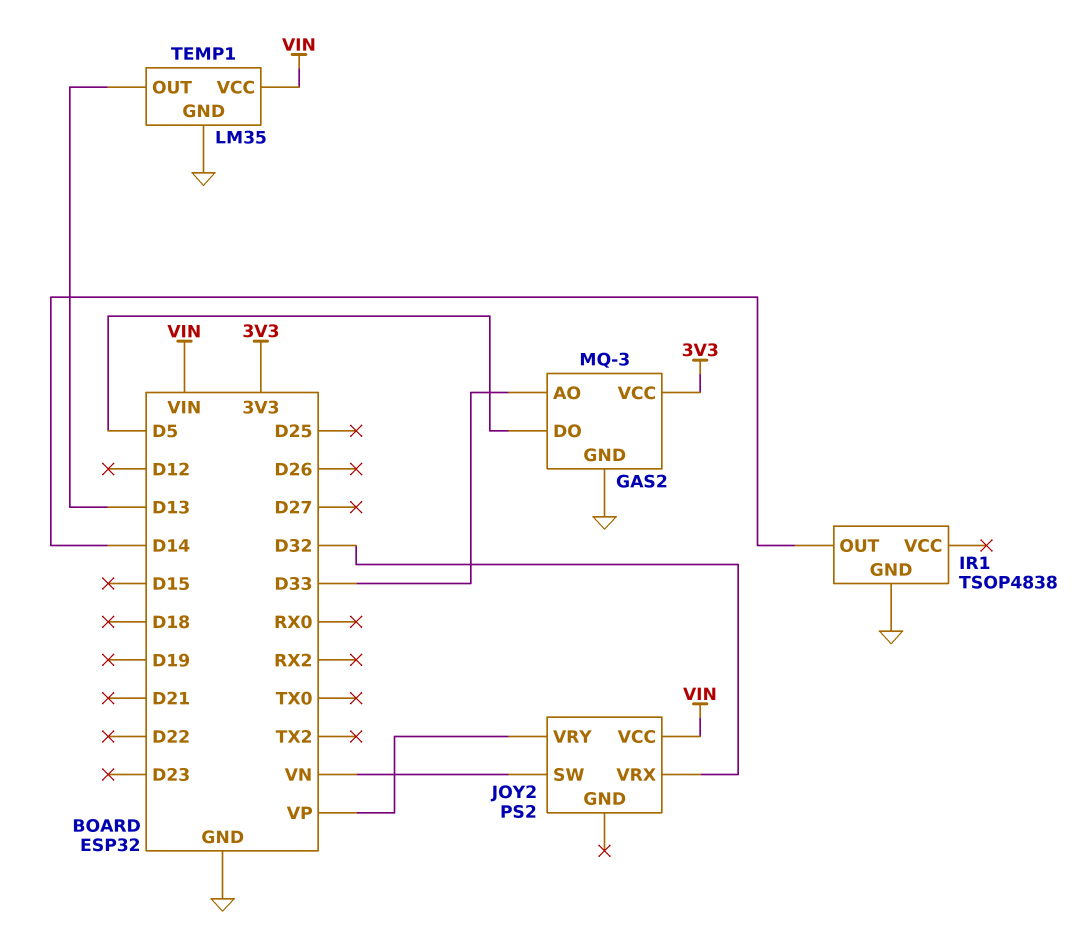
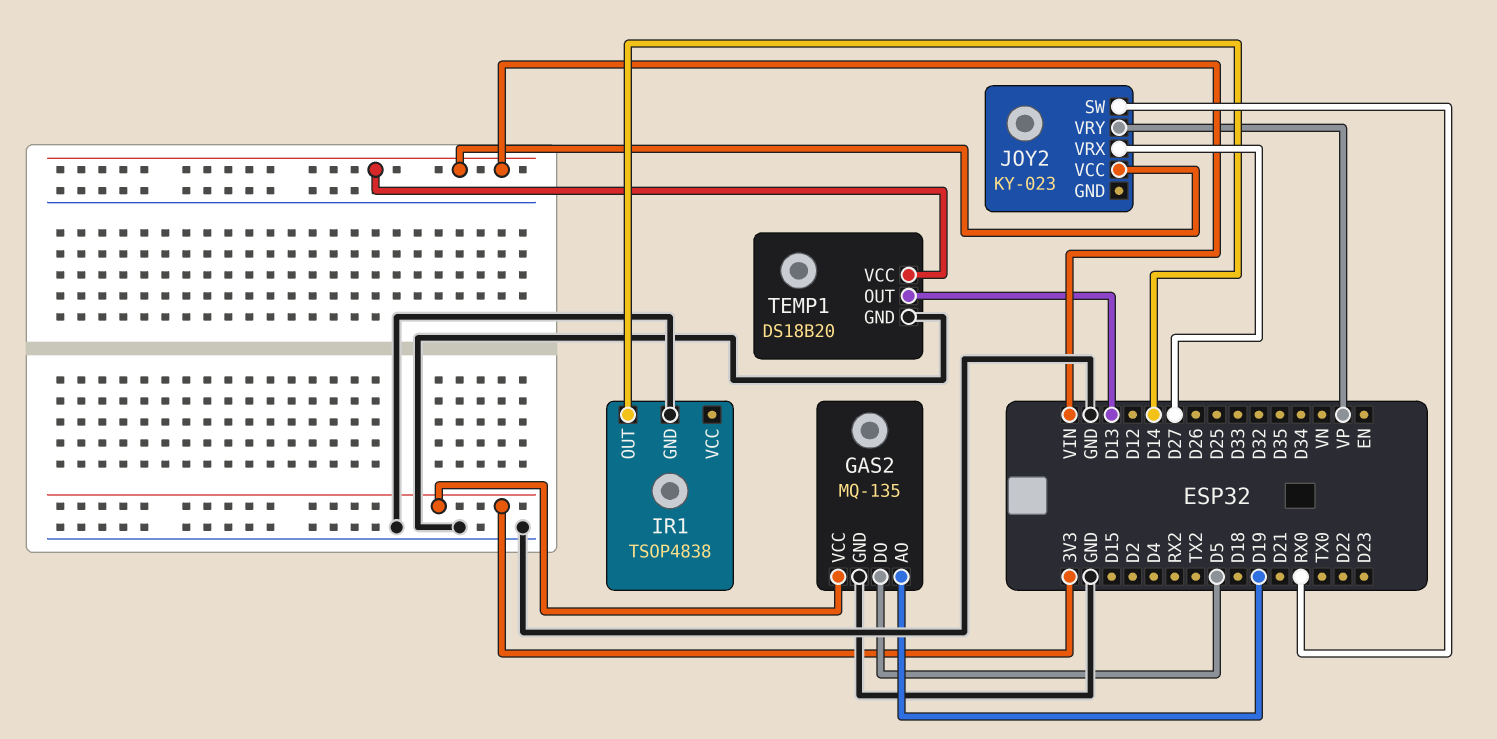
GAS2: MQ-3 -> MQ-135
GAS2 pin AO: D33 -> D19
JOY2: PS2 -> KY-023
JOY2 pin SW: VN -> RX0
JOY2 pin VRX: D32 -> D27
TEMP1: LM35 -> DS18B20

